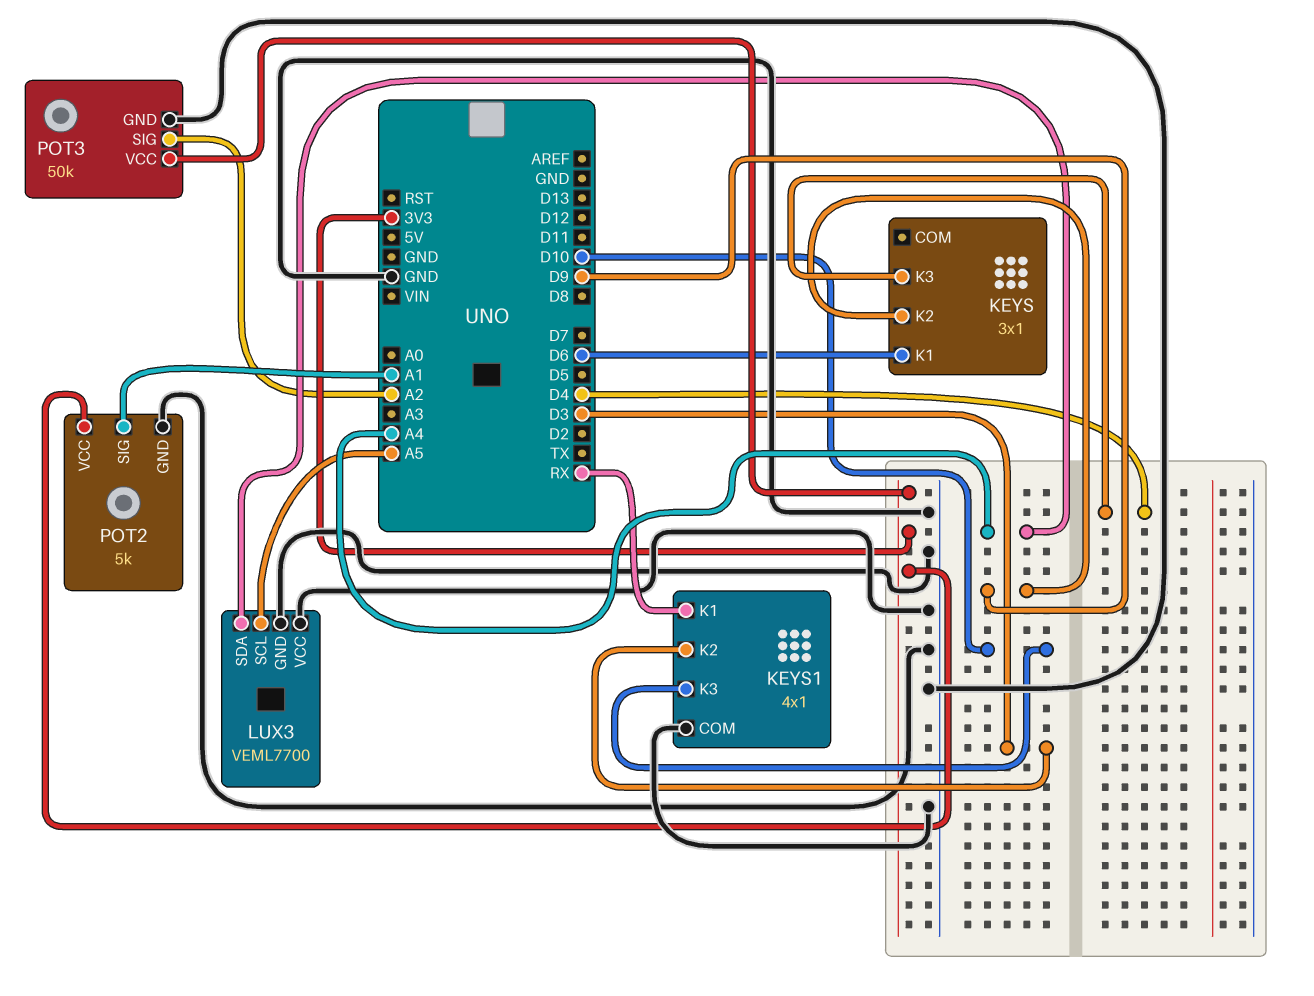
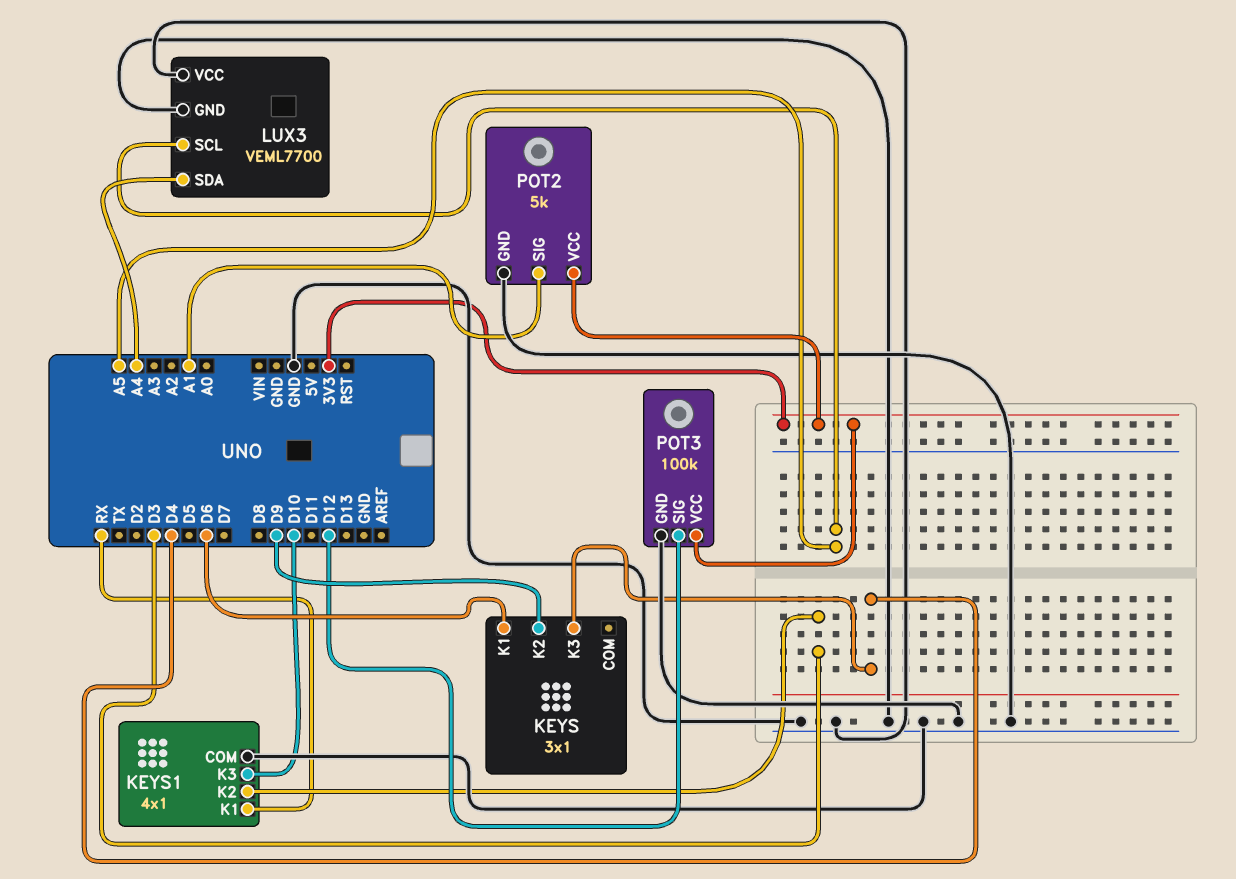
POT3: 50k -> 100k
POT3 pin SIG: A2 -> D12

